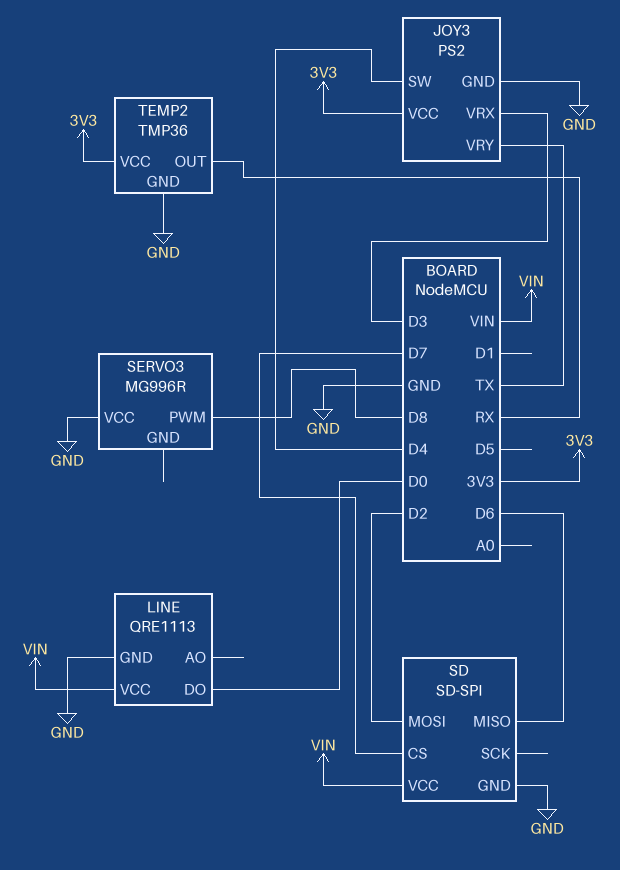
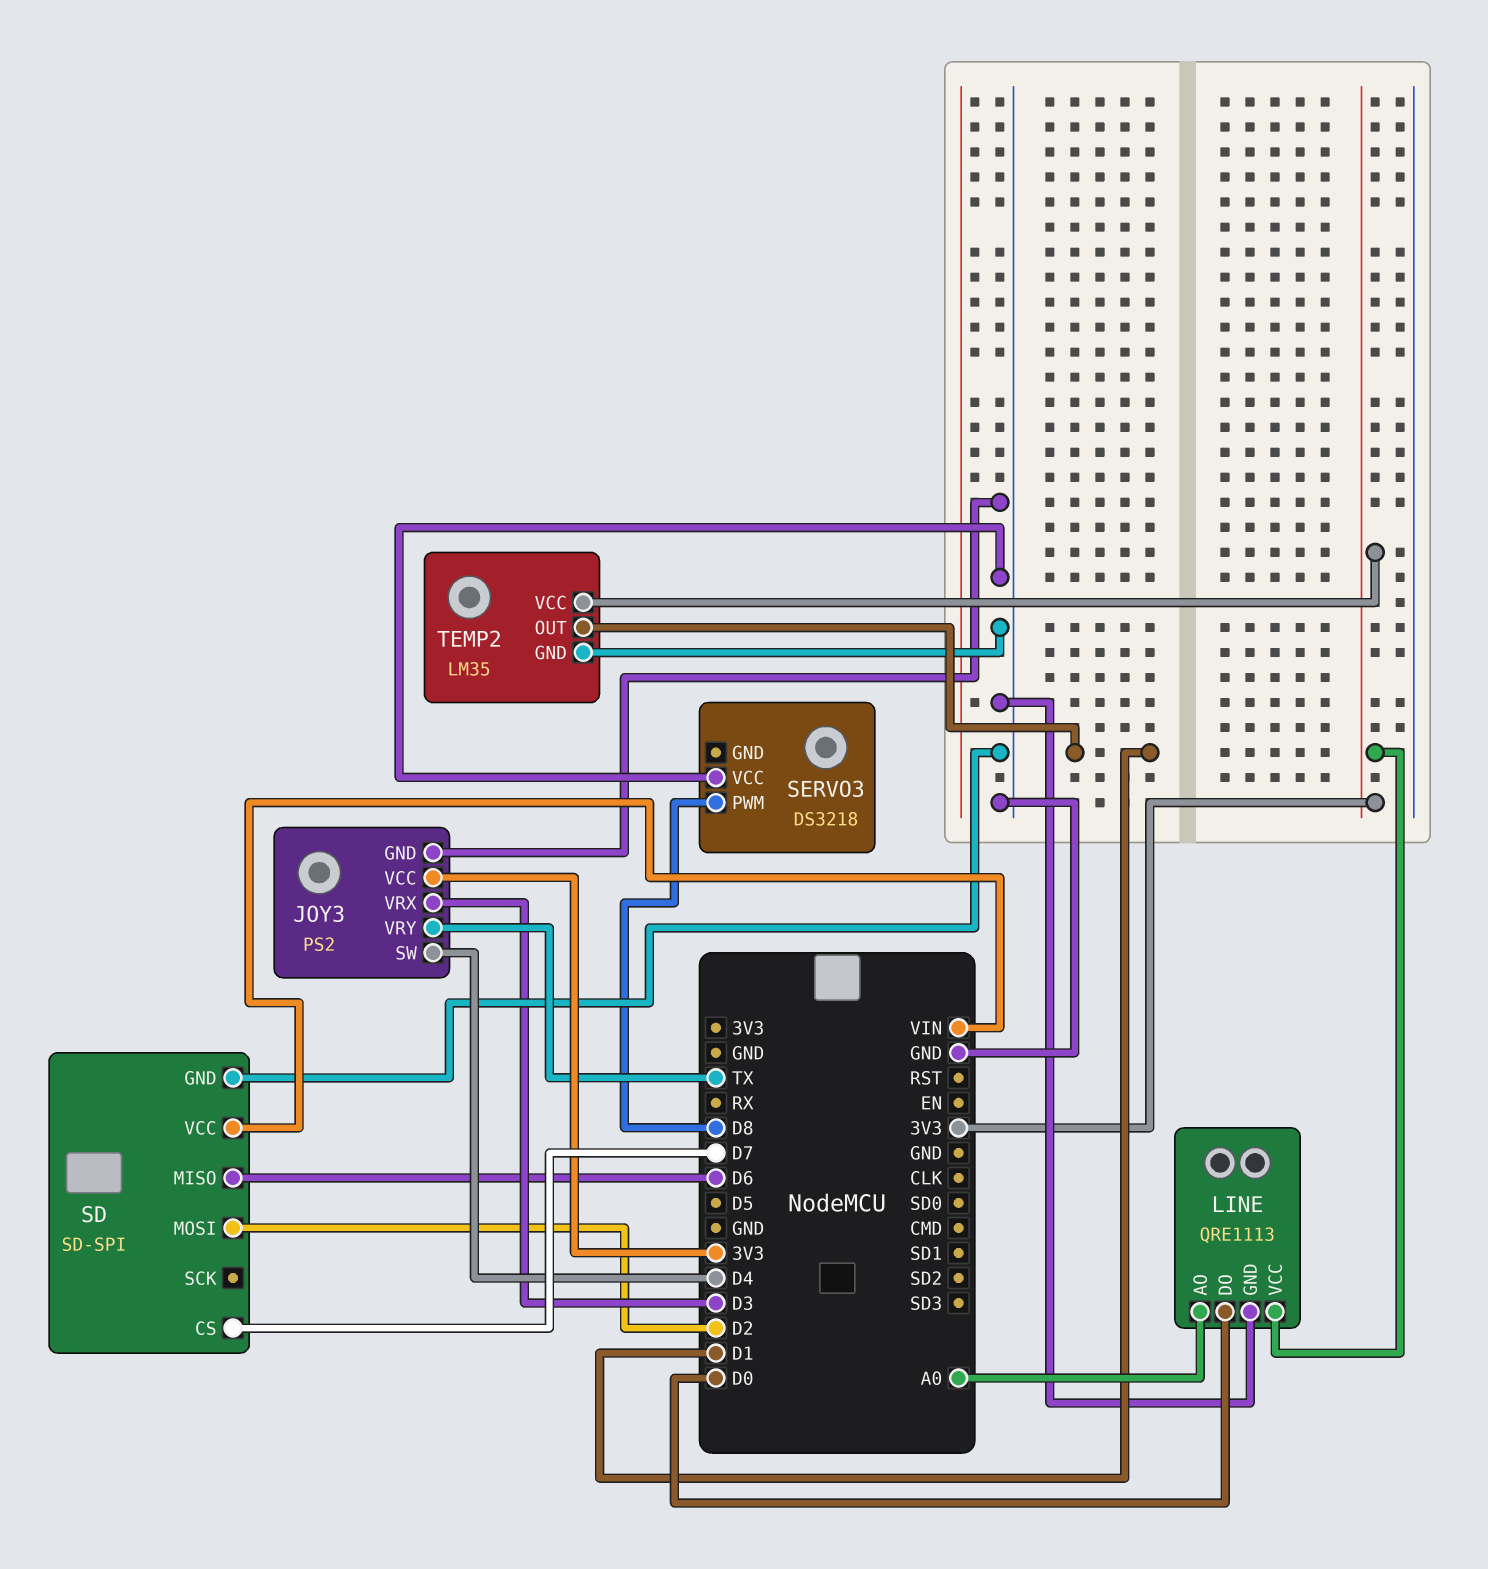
LINE pin AO: none -> A0
LINE pin VCC: VIN -> 3V3
SERVO3: MG996R -> DS3218
TEMP2: TMP36 -> LM35
TEMP2 pin OUT: RX -> D1

